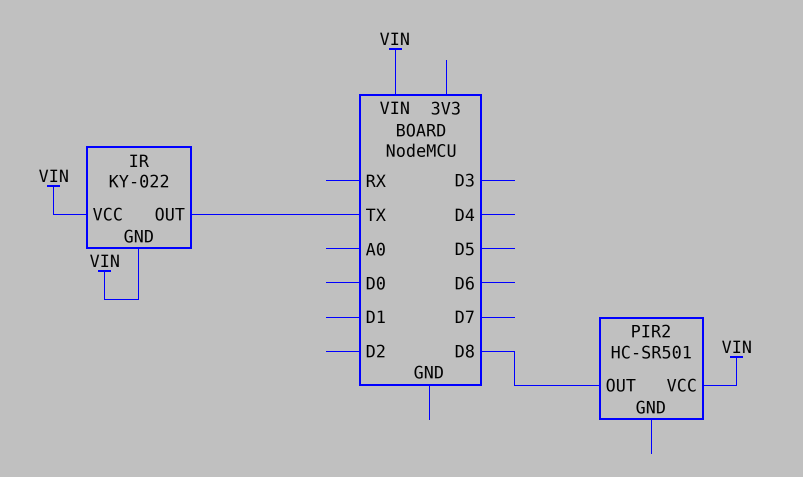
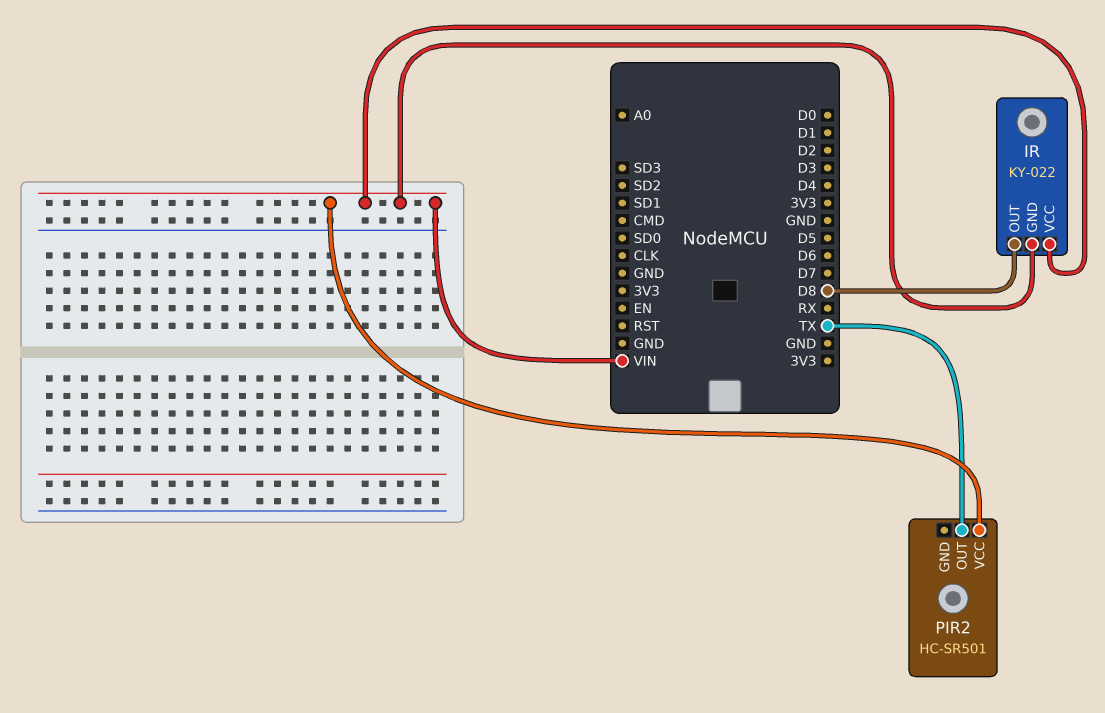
IR pin OUT: TX -> D8
PIR2 pin OUT: D8 -> TX

